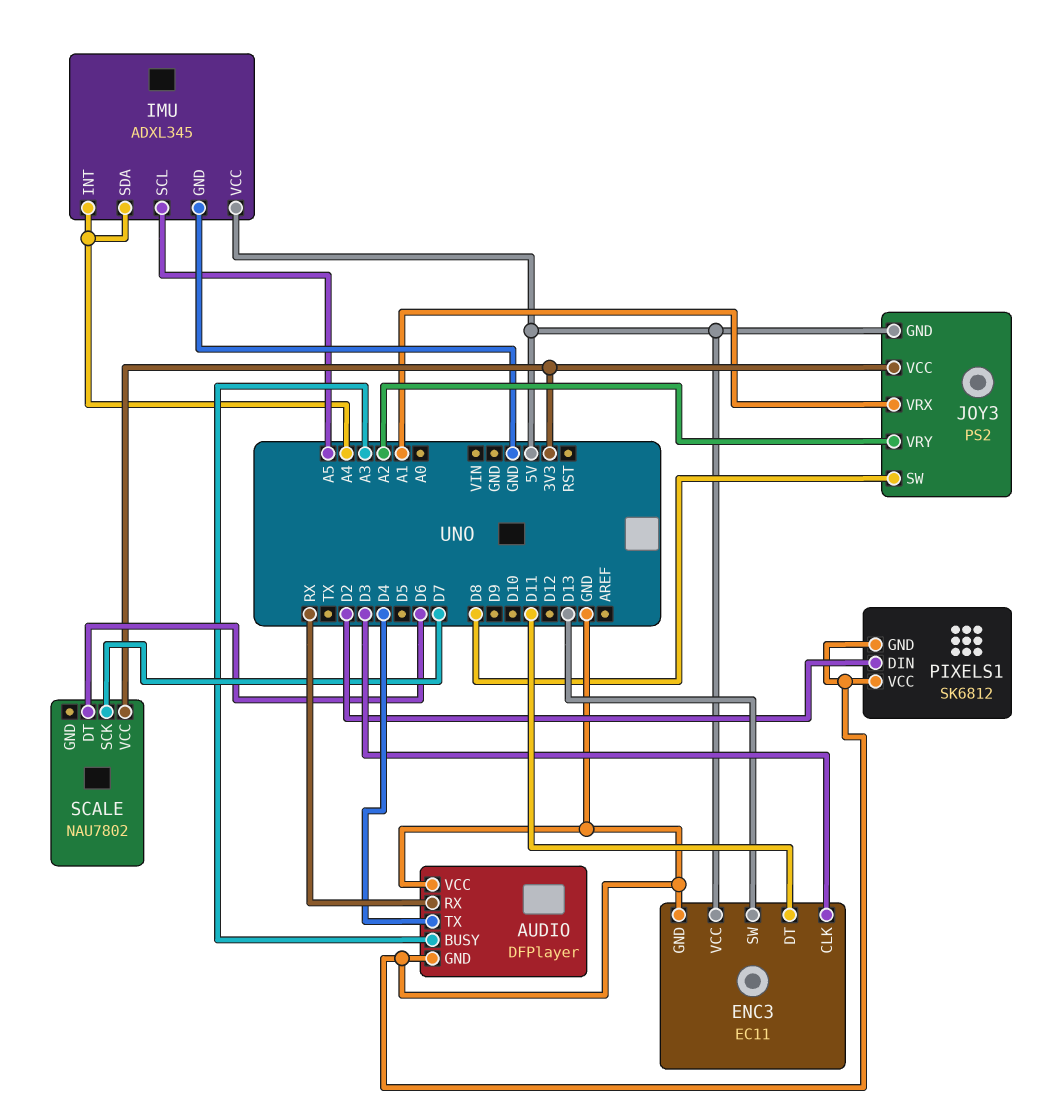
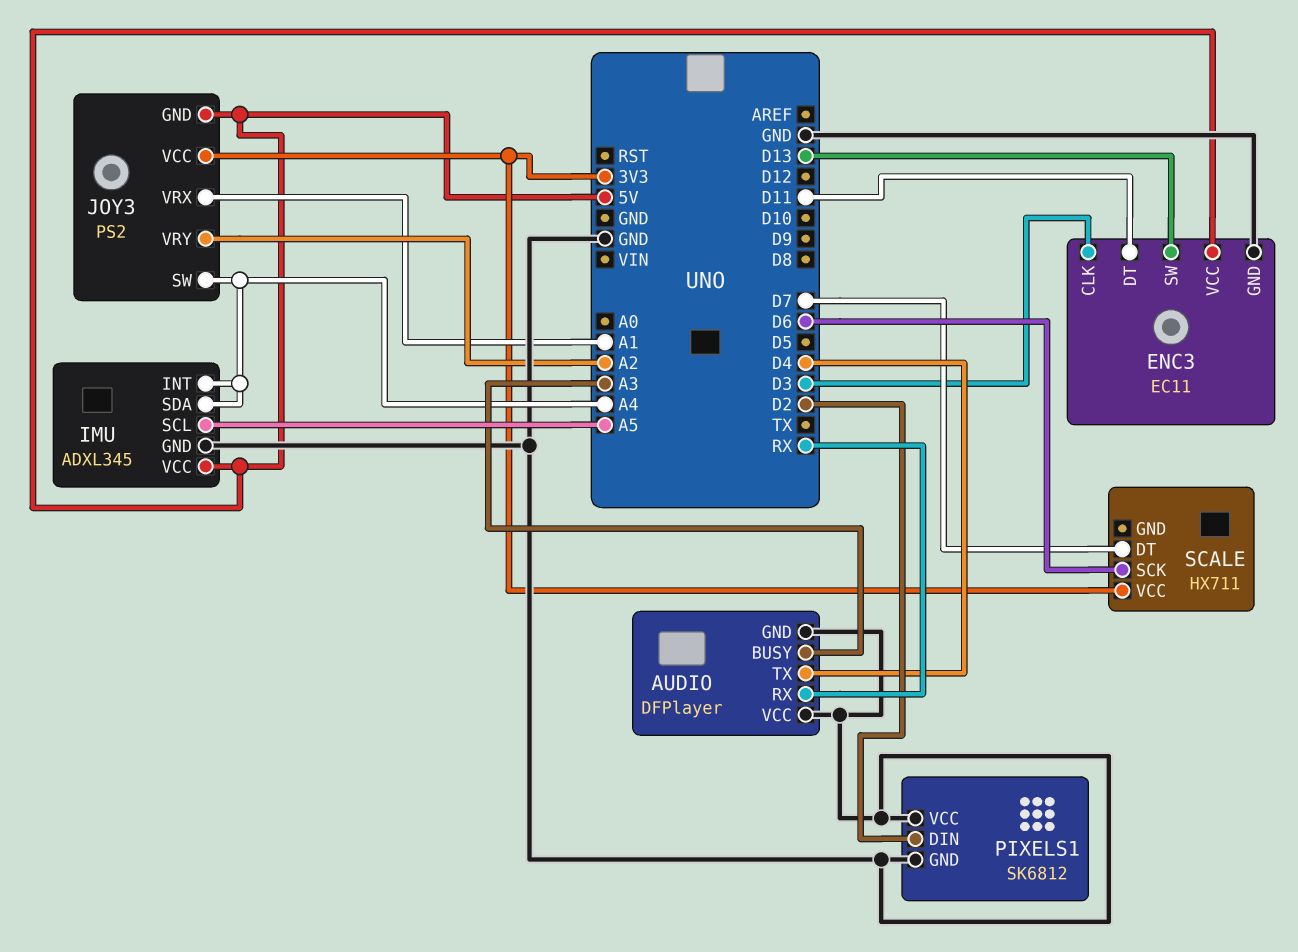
JOY3 pin SW: D8 -> A4
SCALE: NAU7802 -> HX711
SCALE pin DT: D6 -> D7
SCALE pin SCK: D7 -> D6

